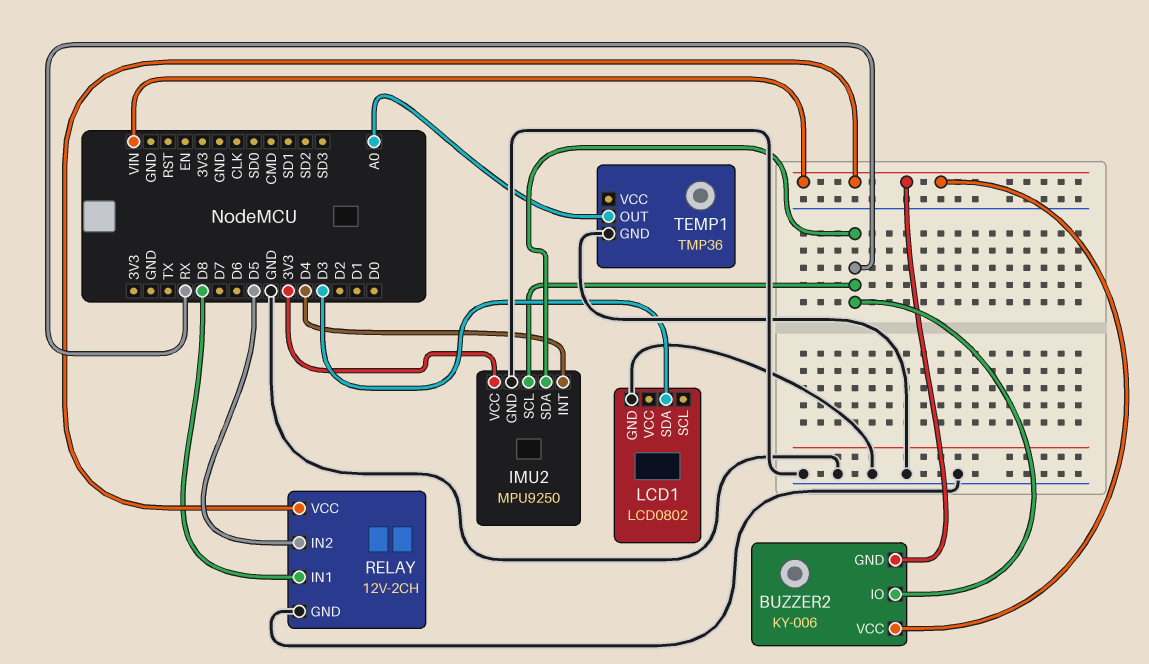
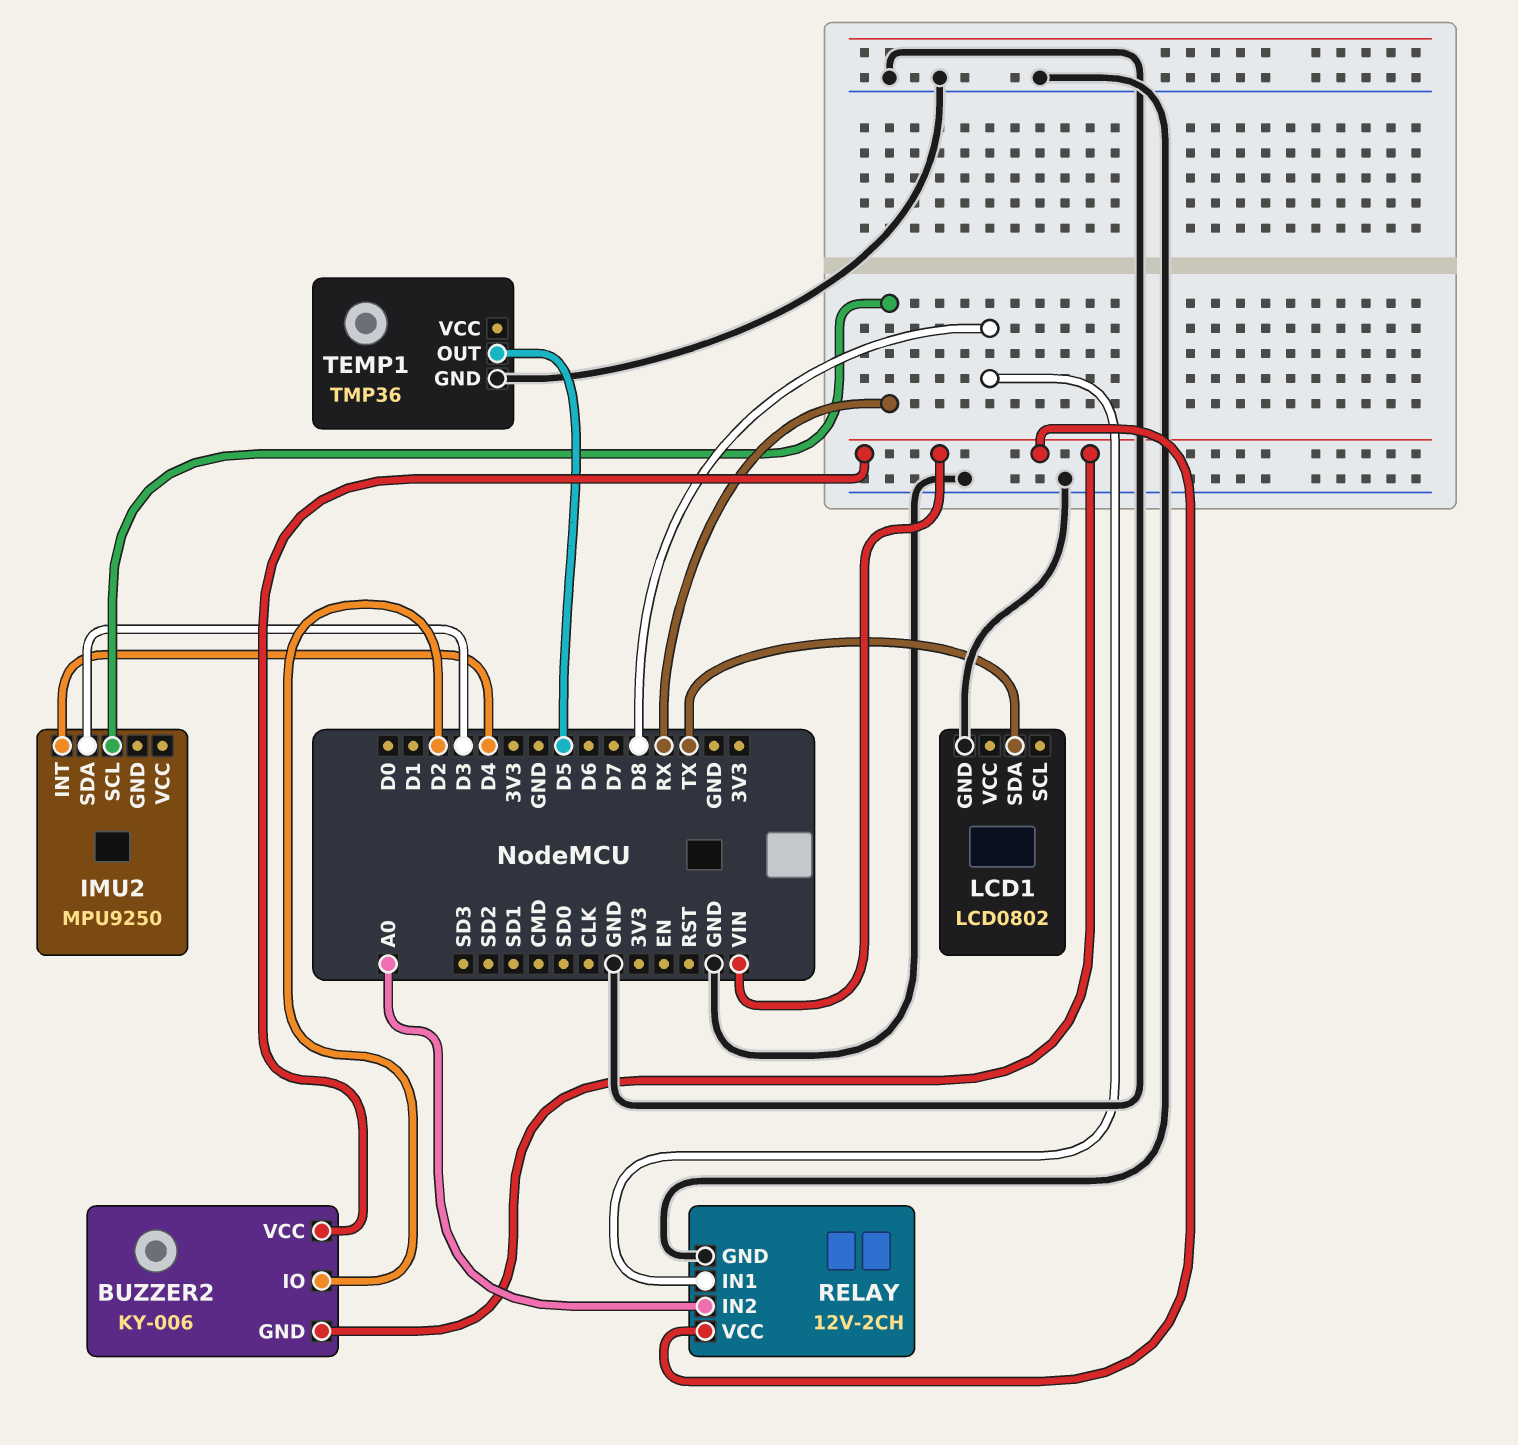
BUZZER2 pin IO: RX -> D2
IMU2 pin GND: GND -> none
IMU2 pin SDA: RX -> D3
IMU2 pin VCC: 3V3 -> none
LCD1 pin SDA: D3 -> TX
RELAY pin IN2: D5 -> A0
TEMP1 pin OUT: A0 -> D5

